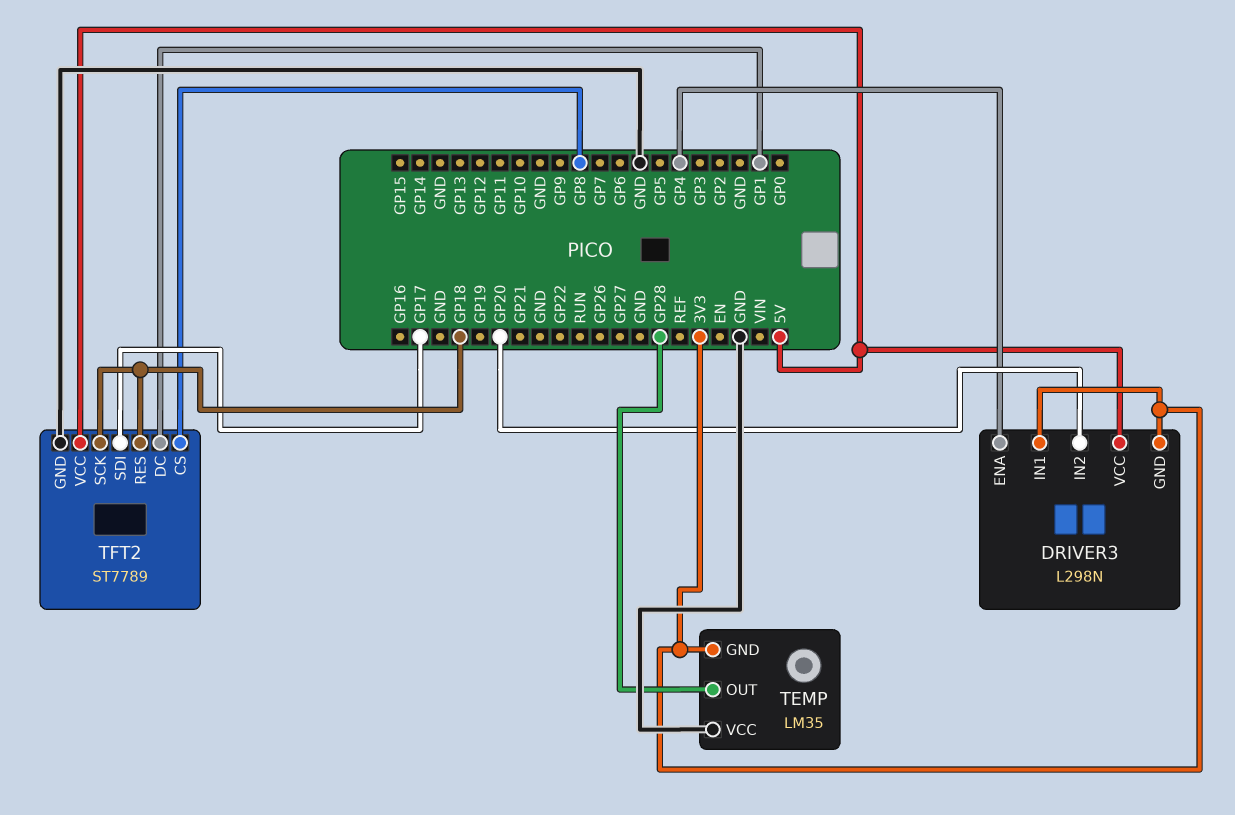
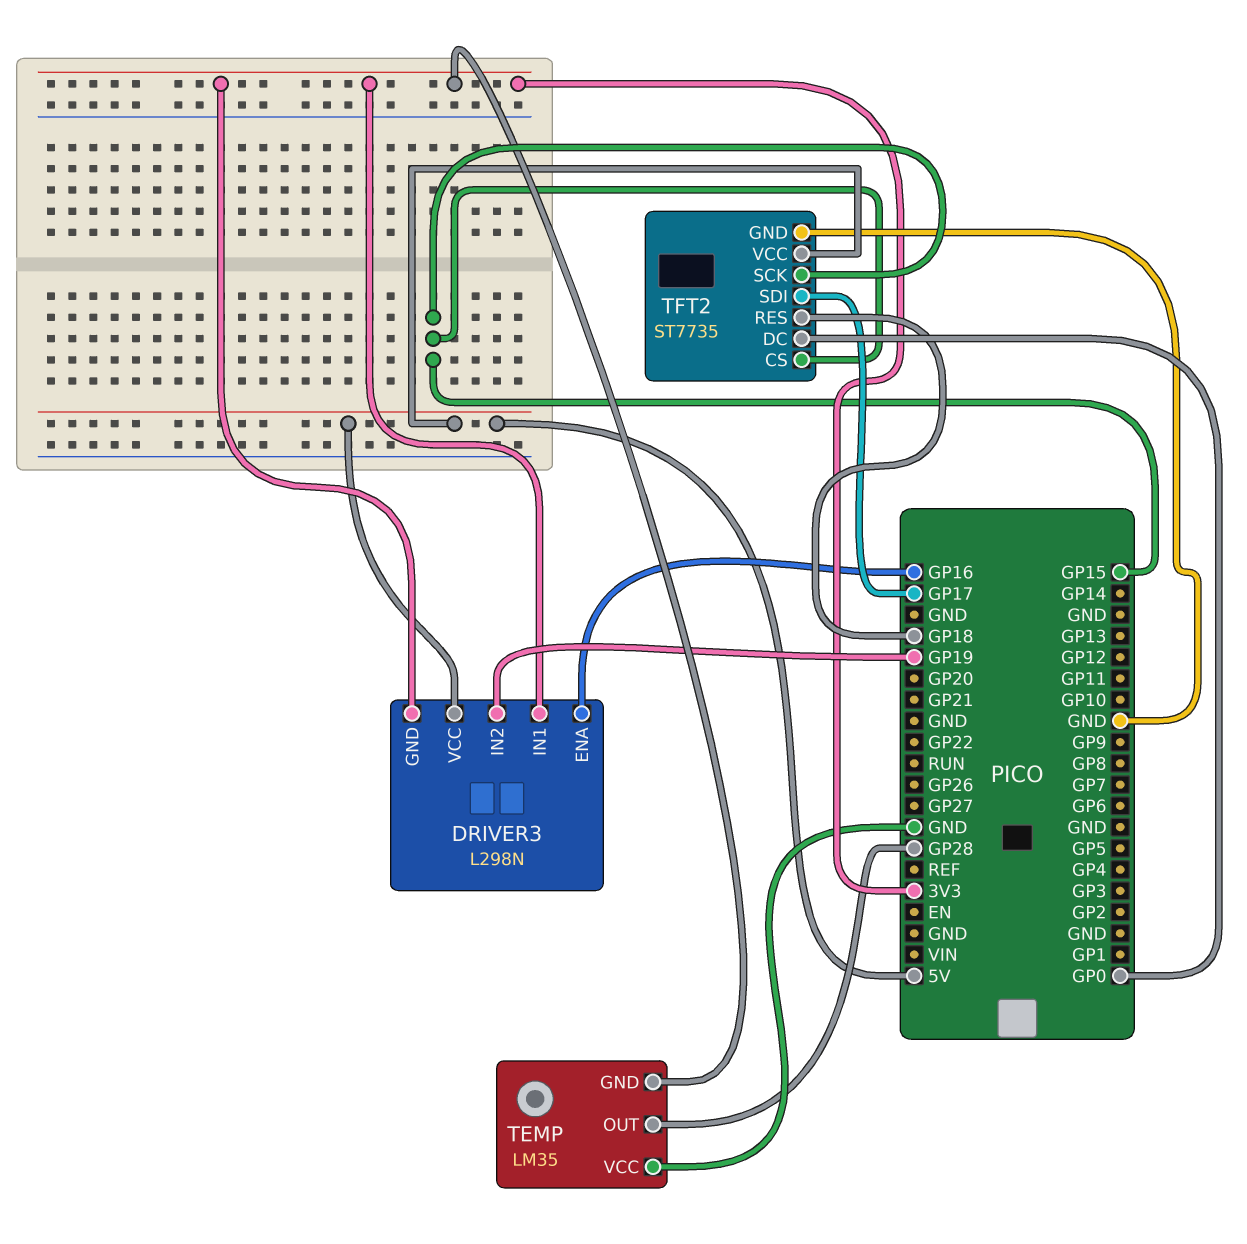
DRIVER3 pin ENA: GP4 -> GP16
DRIVER3 pin IN2: GP20 -> GP19
TFT2: ST7789 -> ST7735
TFT2 pin CS: GP8 -> GP15
TFT2 pin DC: GP1 -> GP0
TFT2 pin SCK: GP18 -> GP15

